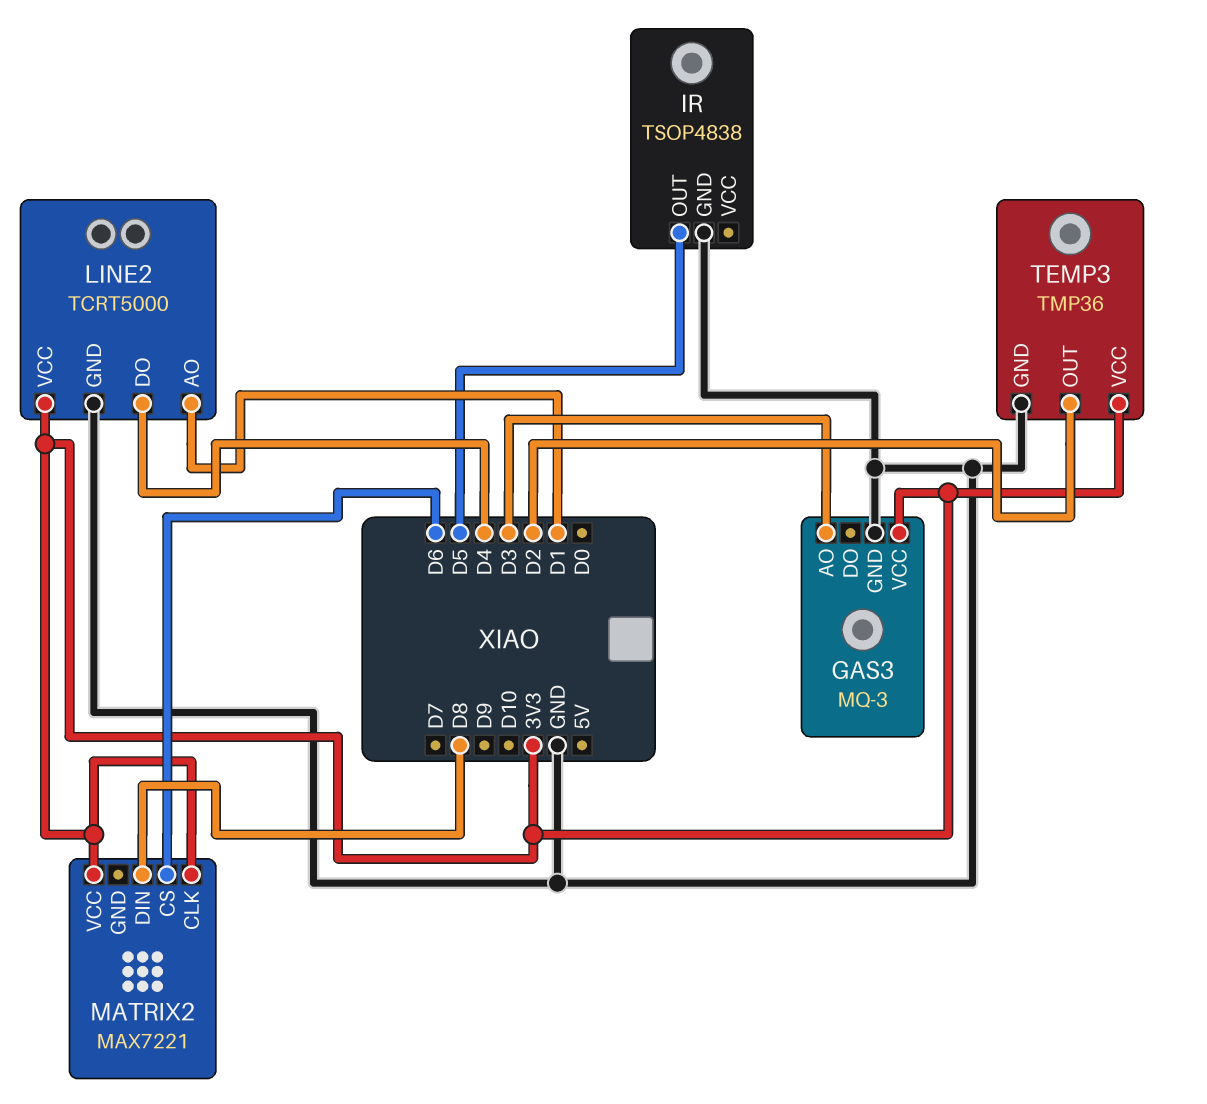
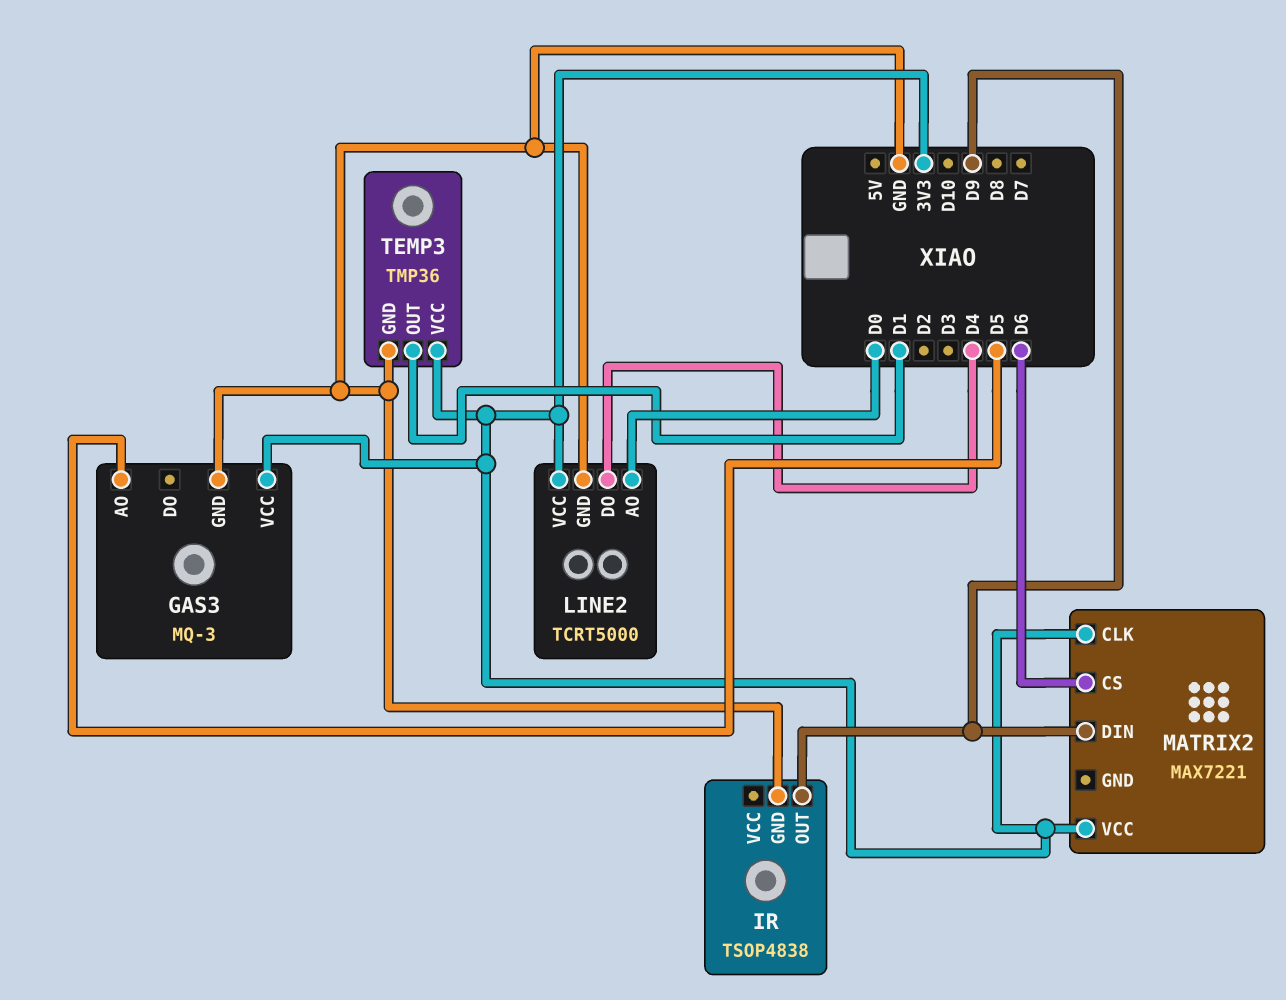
GAS3 pin AO: D3 -> D5
IR pin OUT: D5 -> D9
LINE2 pin AO: D1 -> D0
MATRIX2 pin DIN: D8 -> D9
TEMP3 pin OUT: D2 -> D1

